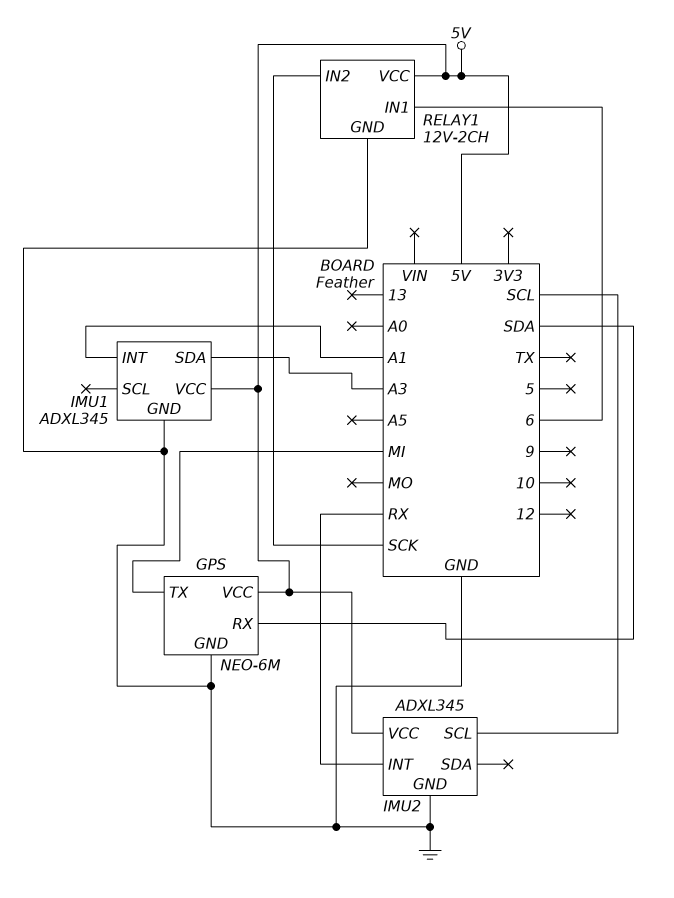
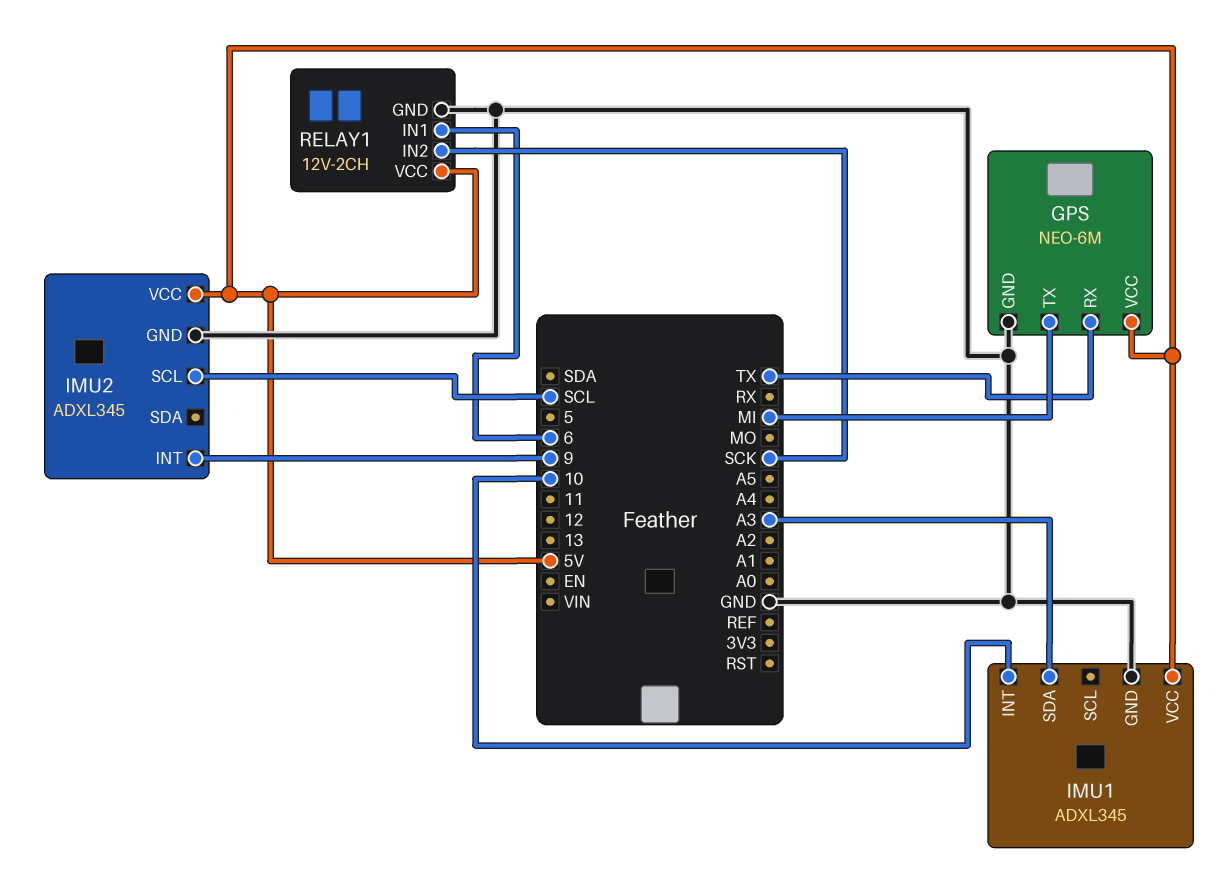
GPS pin RX: SDA -> TX
IMU1 pin INT: A1 -> 10
IMU2 pin INT: RX -> 9

